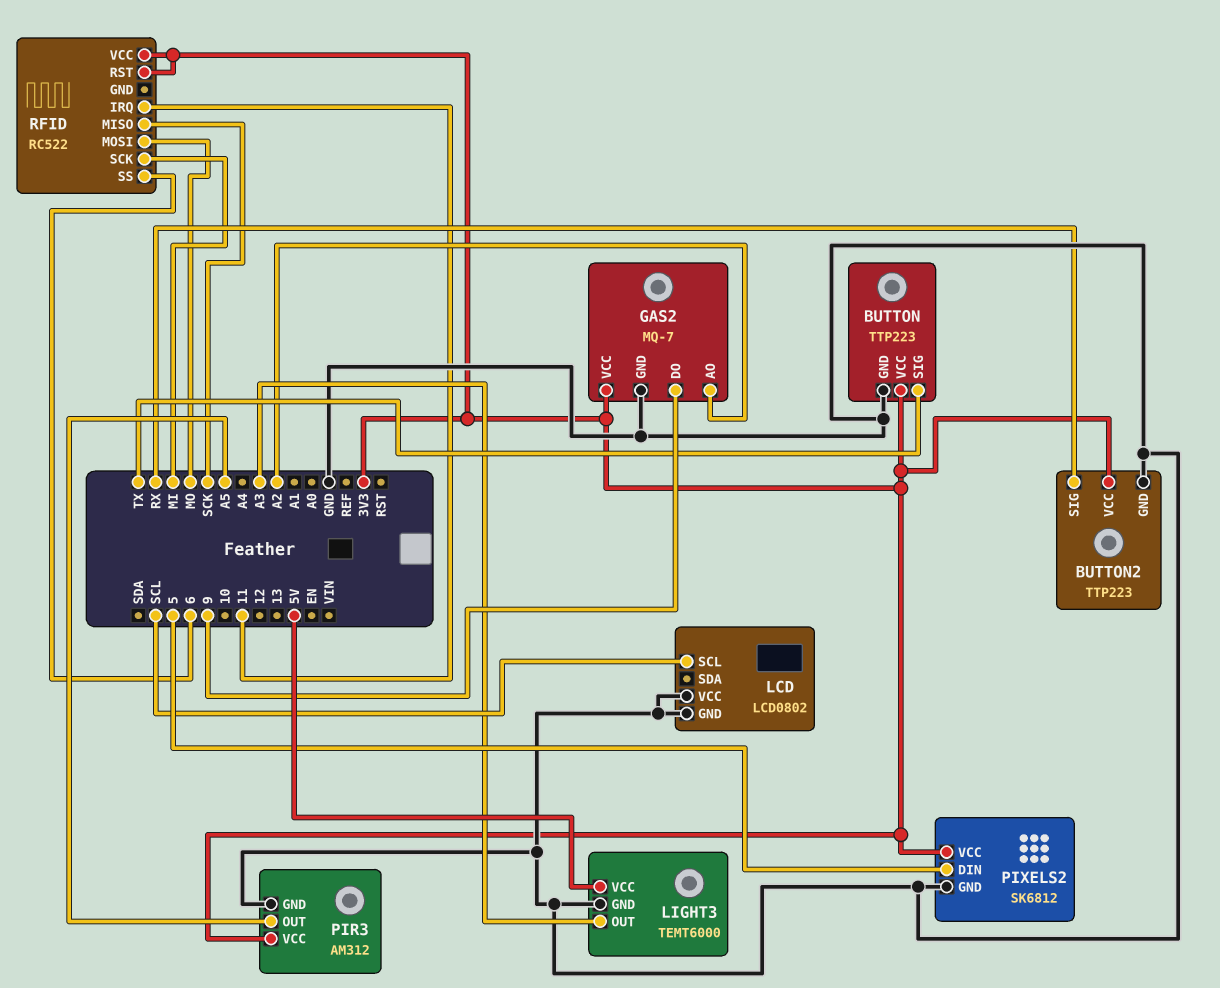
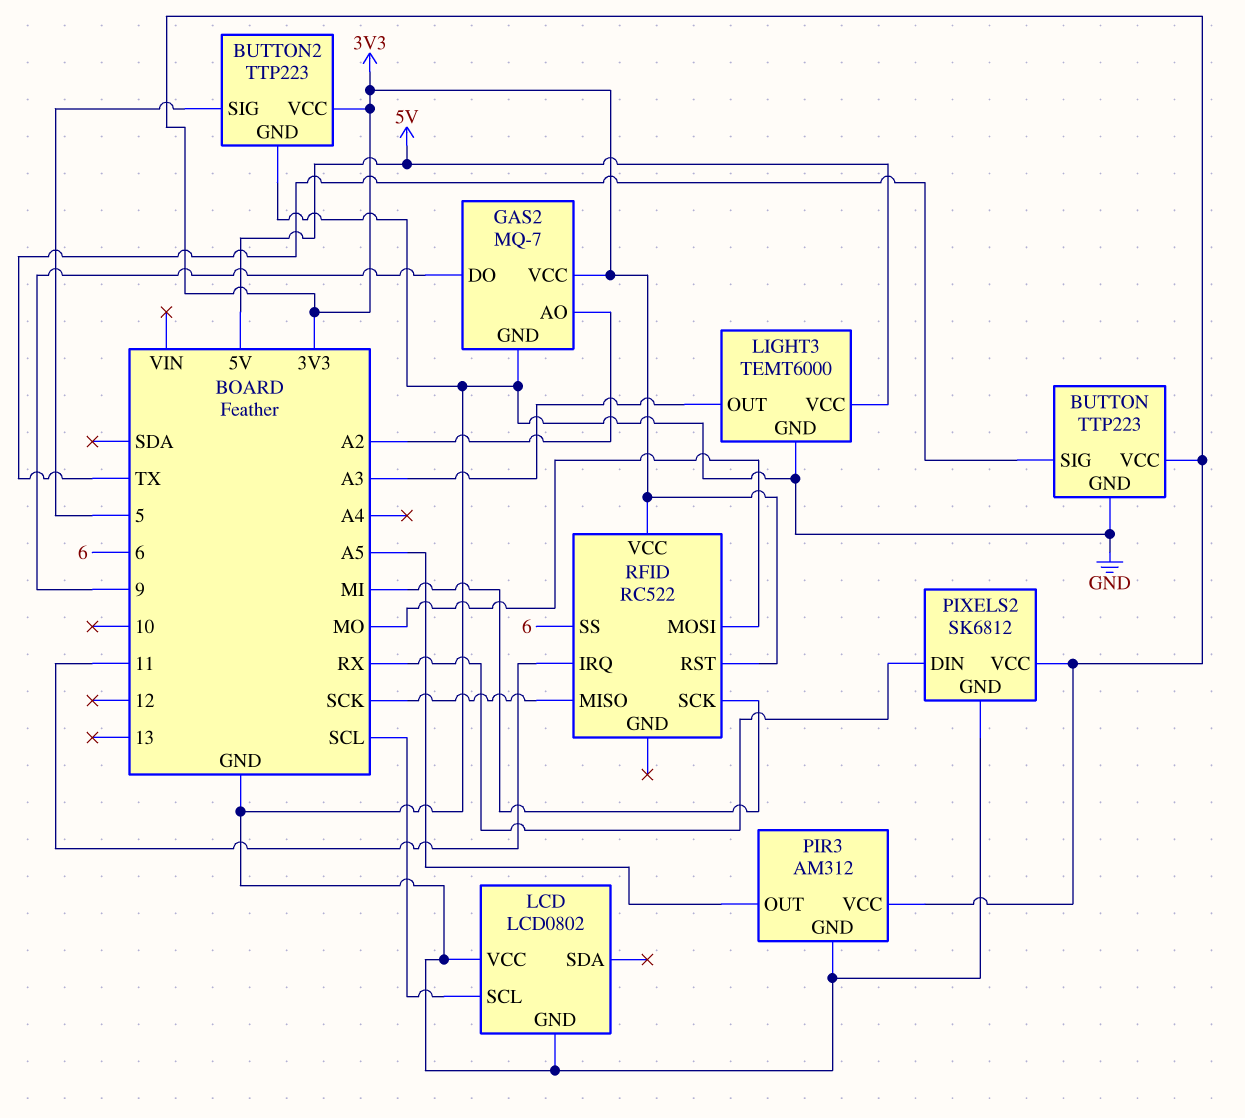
BUTTON2 pin SIG: RX -> 5
PIXELS2 pin DIN: 5 -> RX

